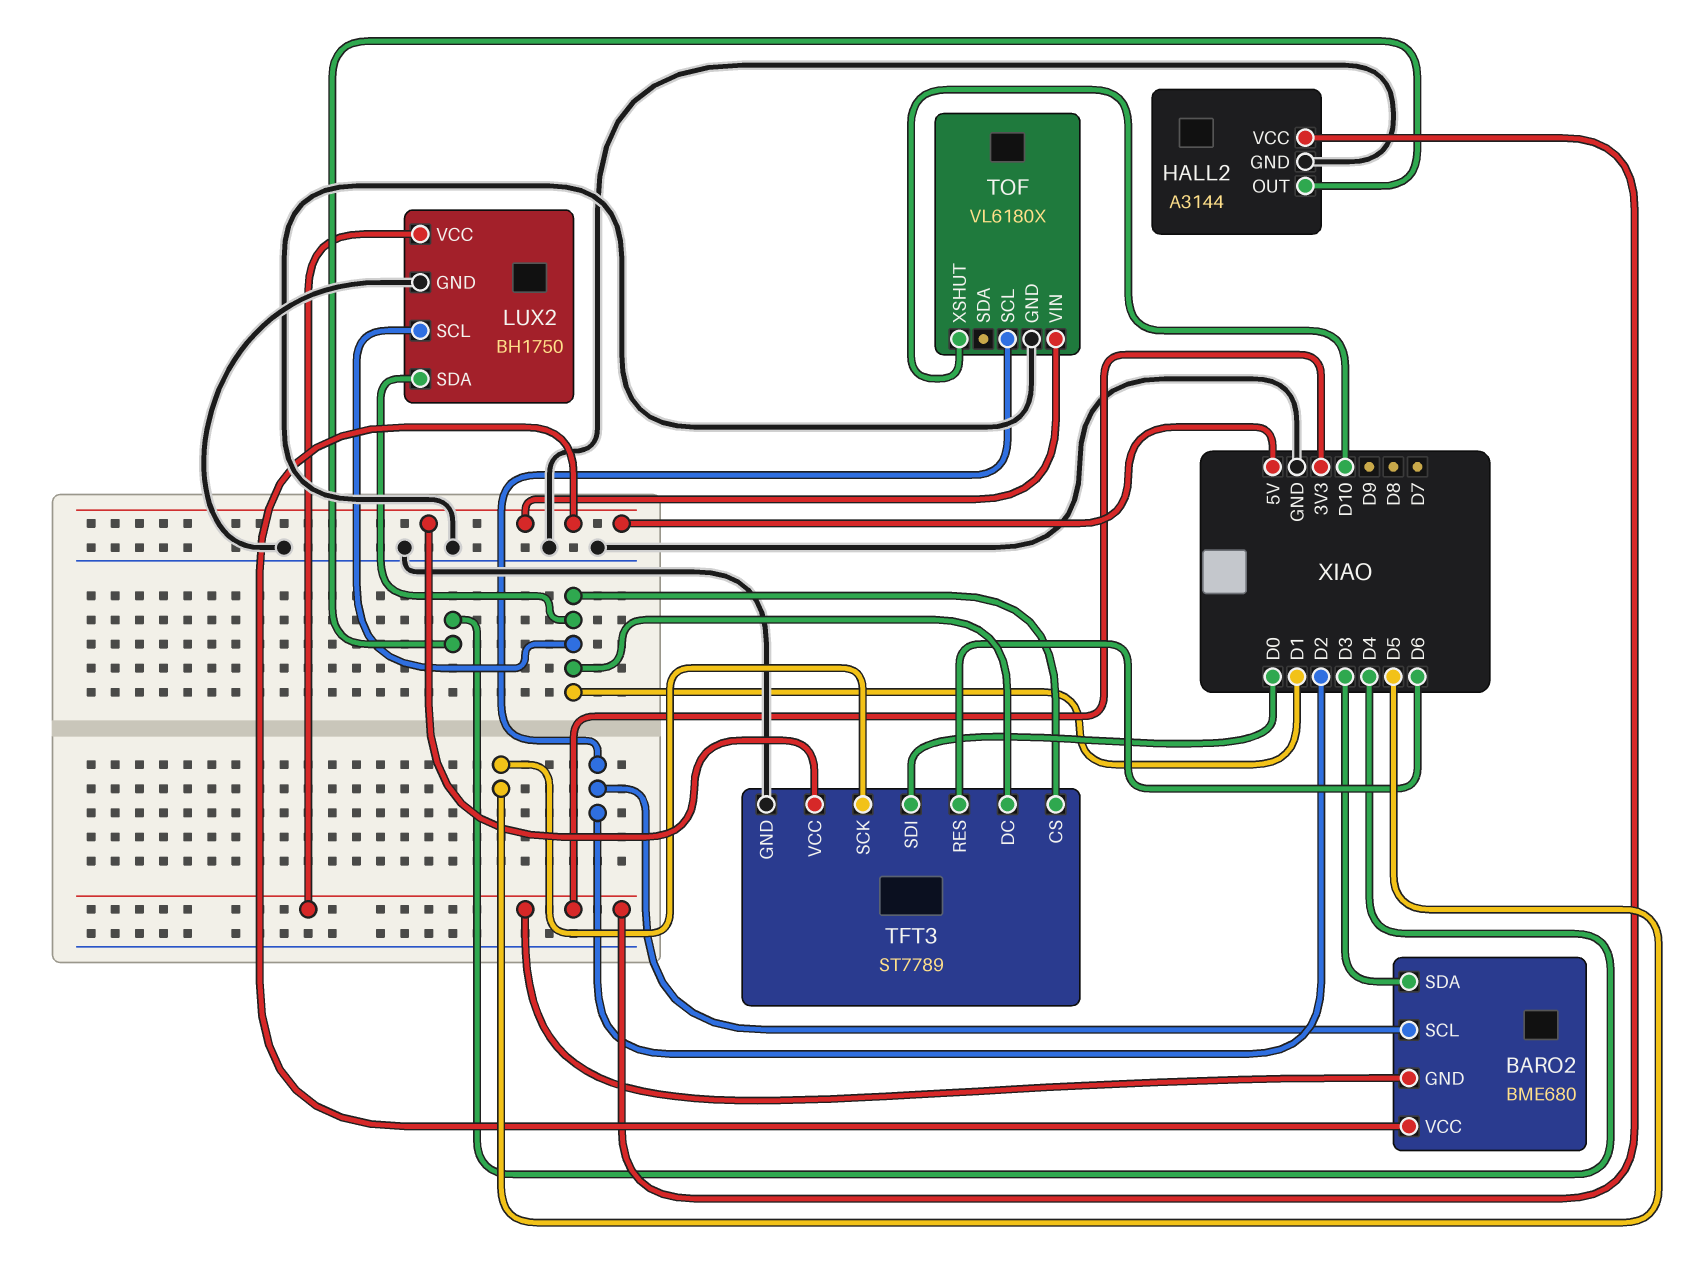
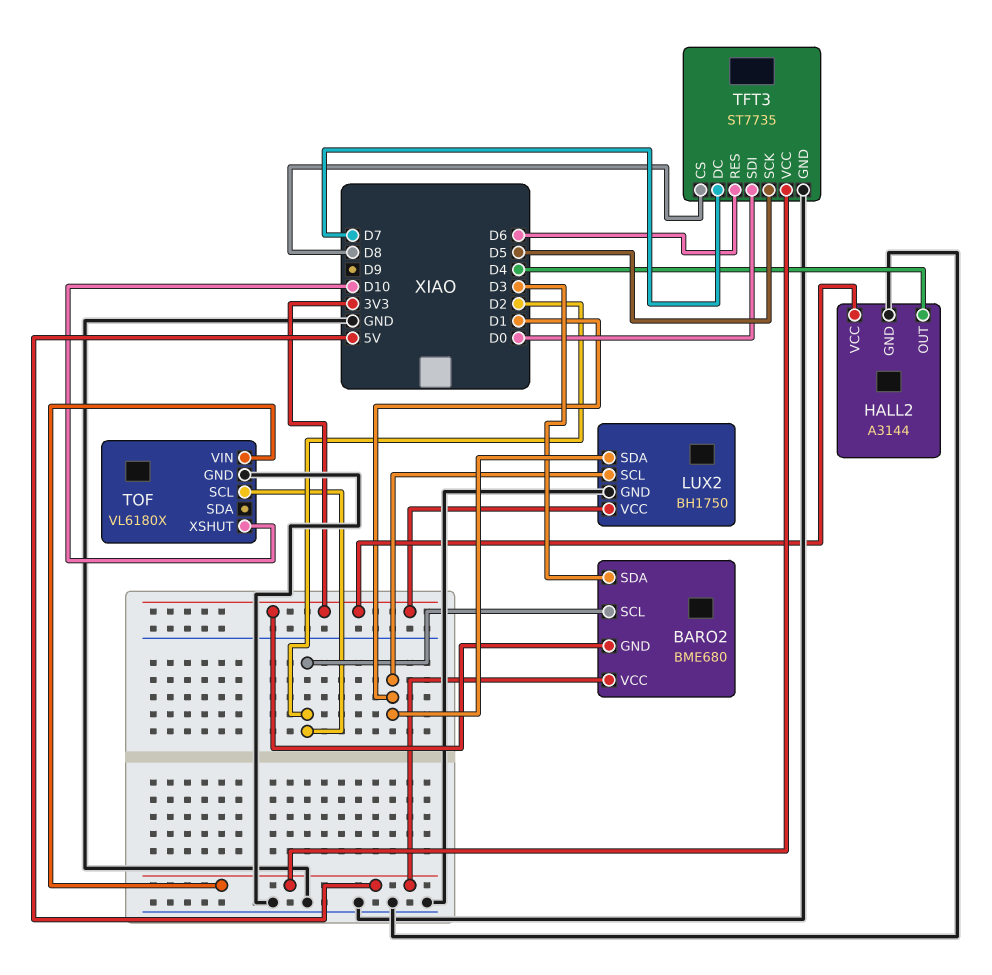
TFT3: ST7789 -> ST7735
TFT3 pin CS: D1 -> D8
TFT3 pin DC: D1 -> D7

